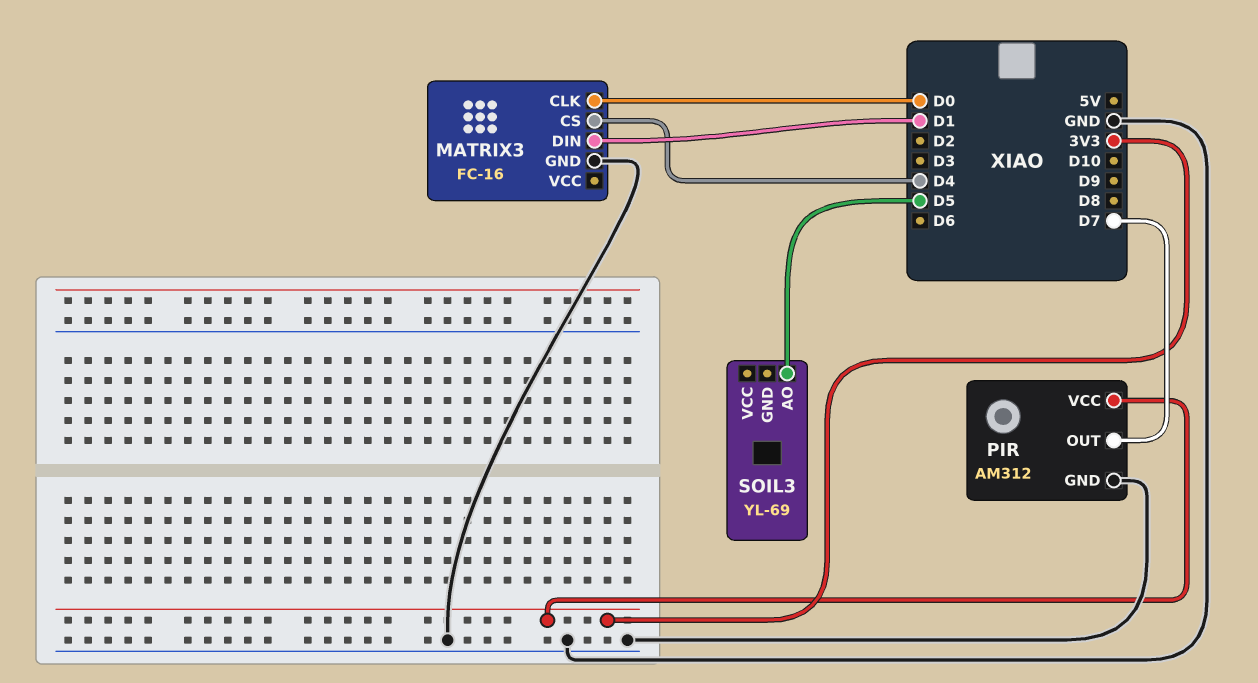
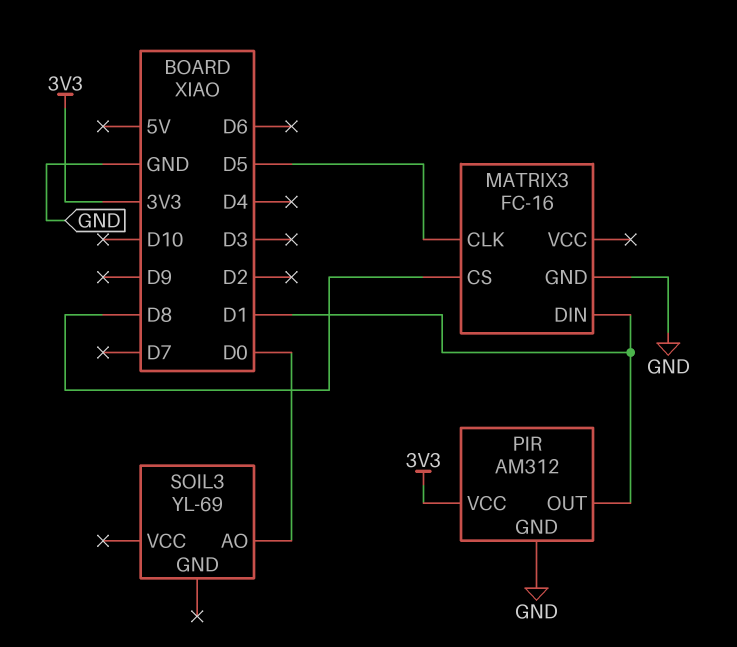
MATRIX3 pin CLK: D0 -> D5
MATRIX3 pin CS: D4 -> D8
PIR pin OUT: D7 -> D1
SOIL3 pin AO: D5 -> D0

